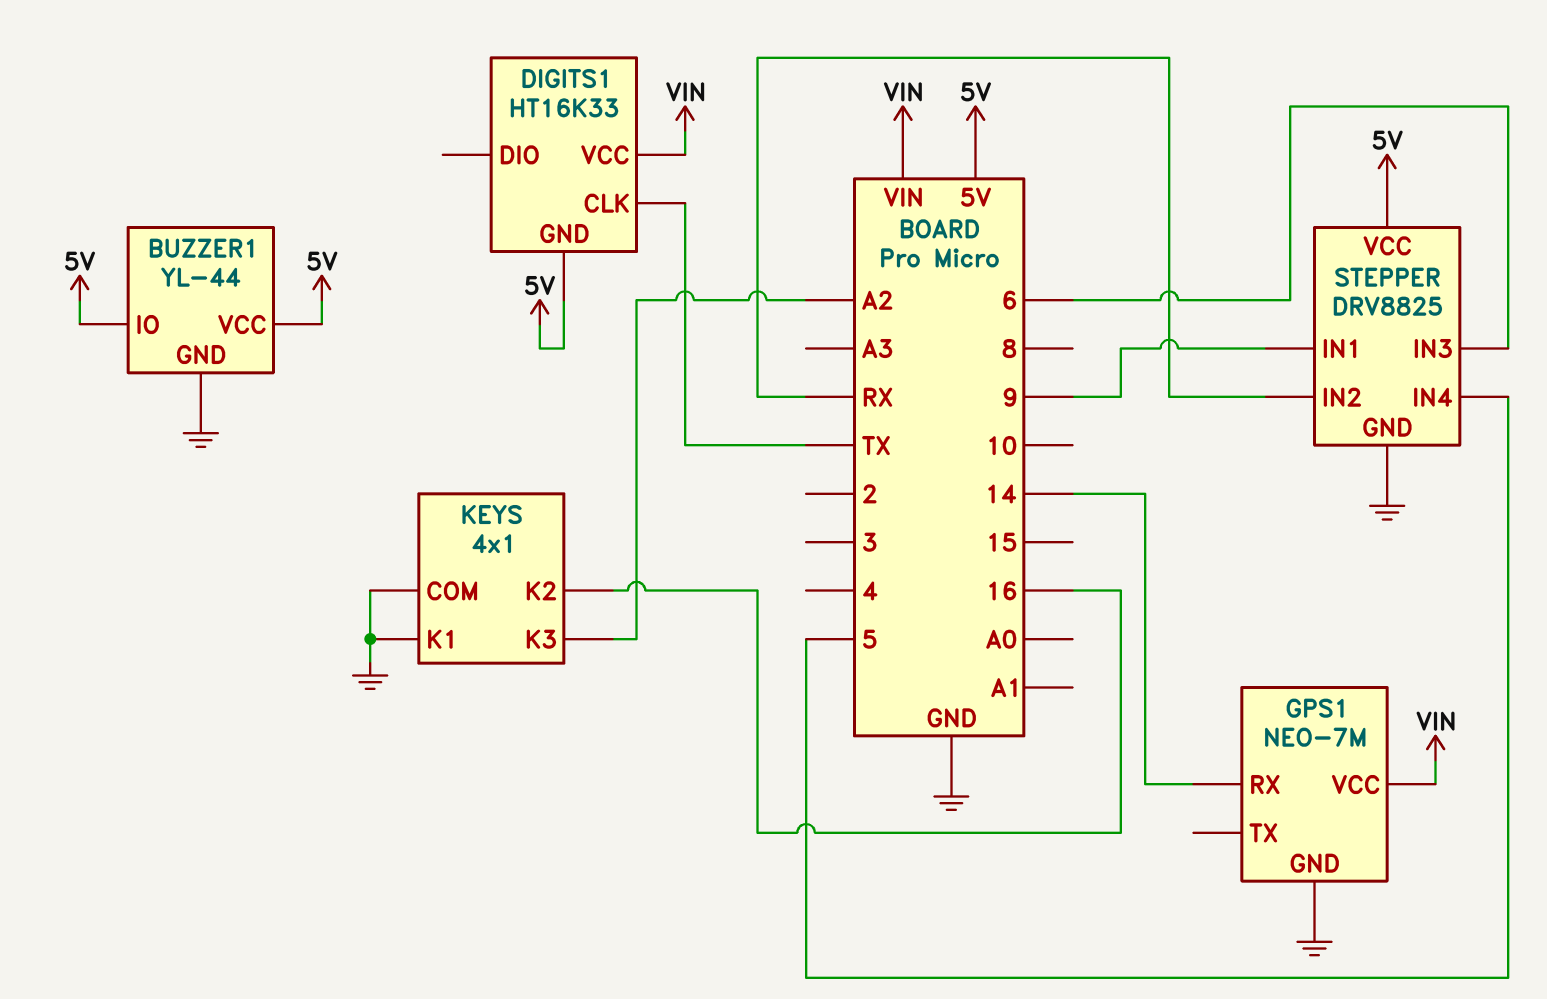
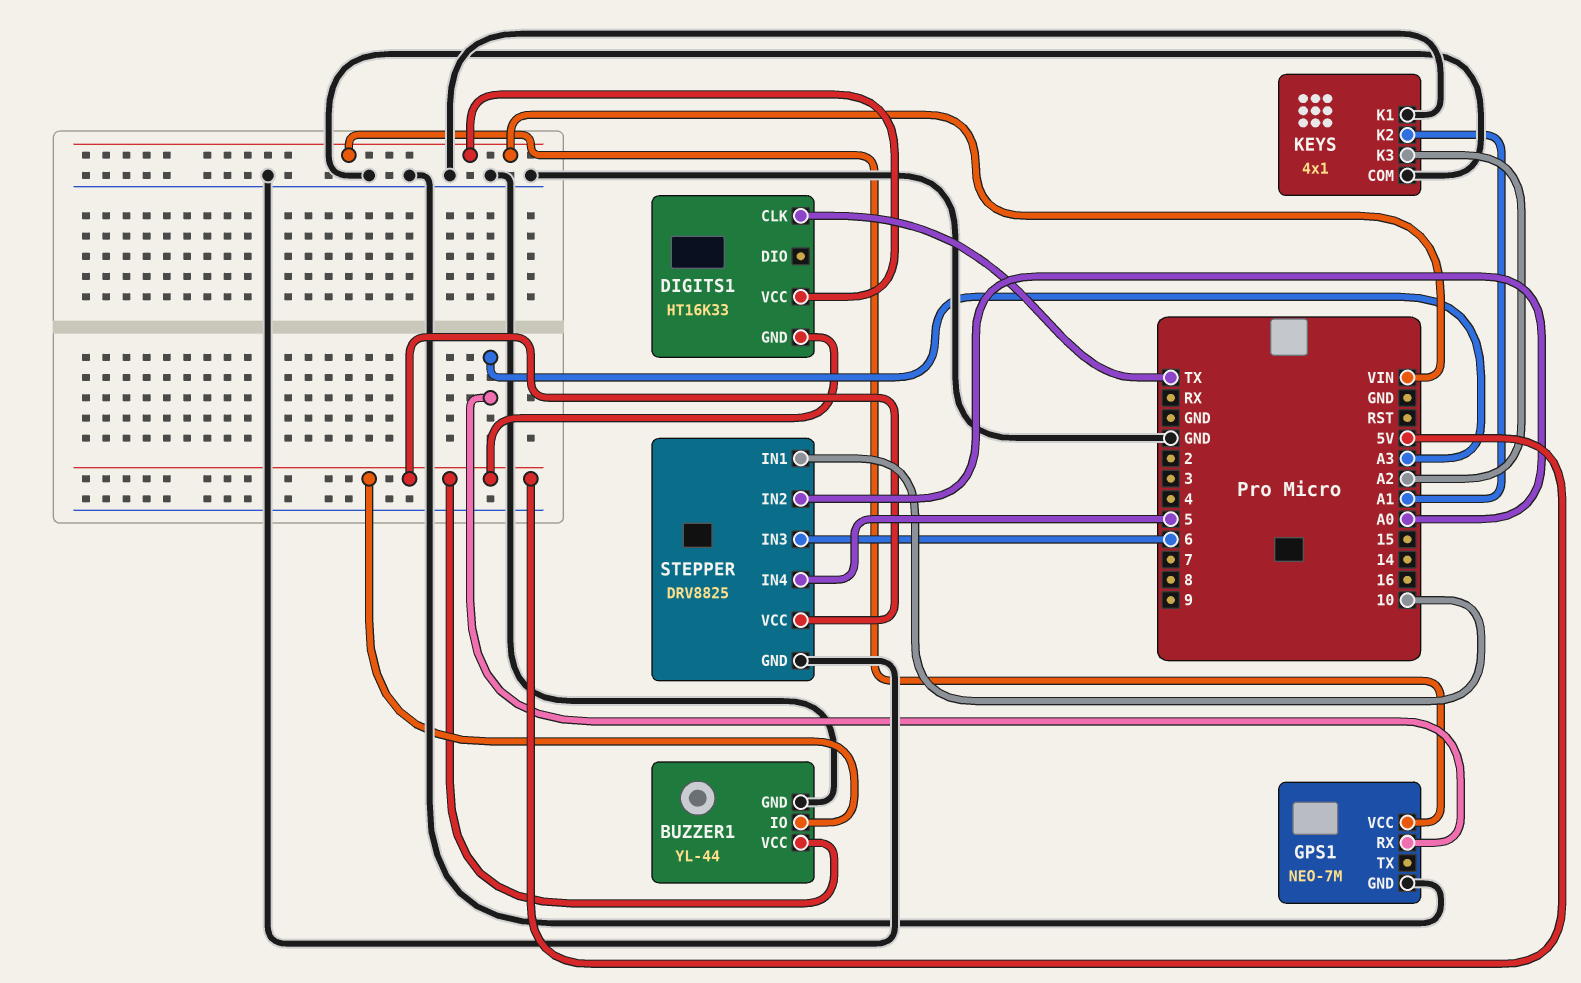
GPS1 pin RX: 14 -> A3
KEYS pin K2: 16 -> A1
STEPPER pin IN1: 9 -> 10
STEPPER pin IN2: RX -> A0

